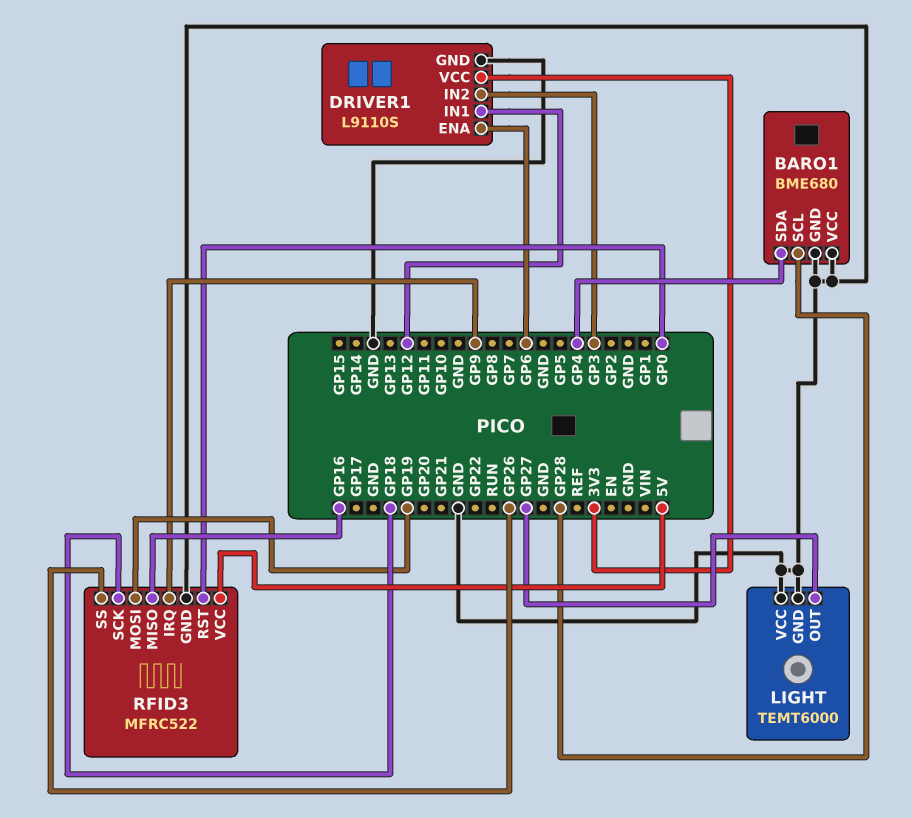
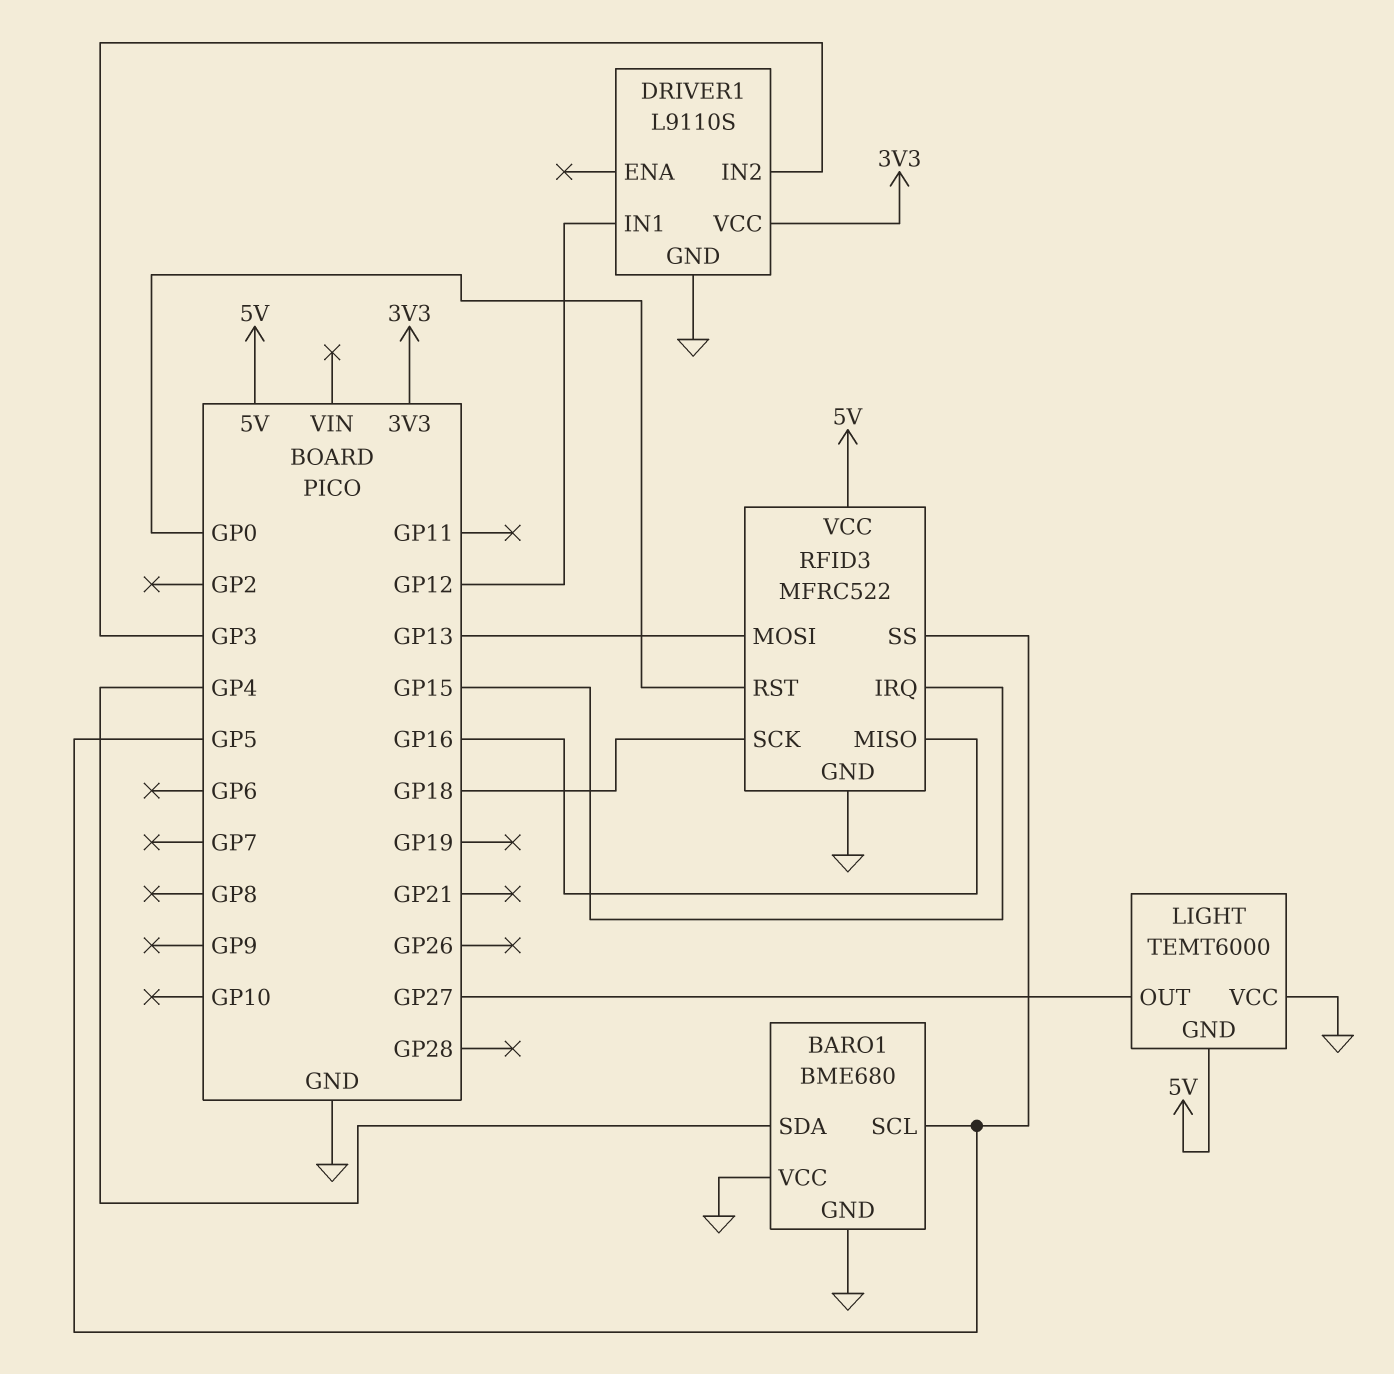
BARO1 pin SCL: GP28 -> GP5
DRIVER1 pin ENA: GP6 -> none
LIGHT pin GND: GND -> 5V
RFID3 pin IRQ: GP9 -> GP15
RFID3 pin MOSI: GP19 -> GP13
RFID3 pin SS: GP26 -> GP5

